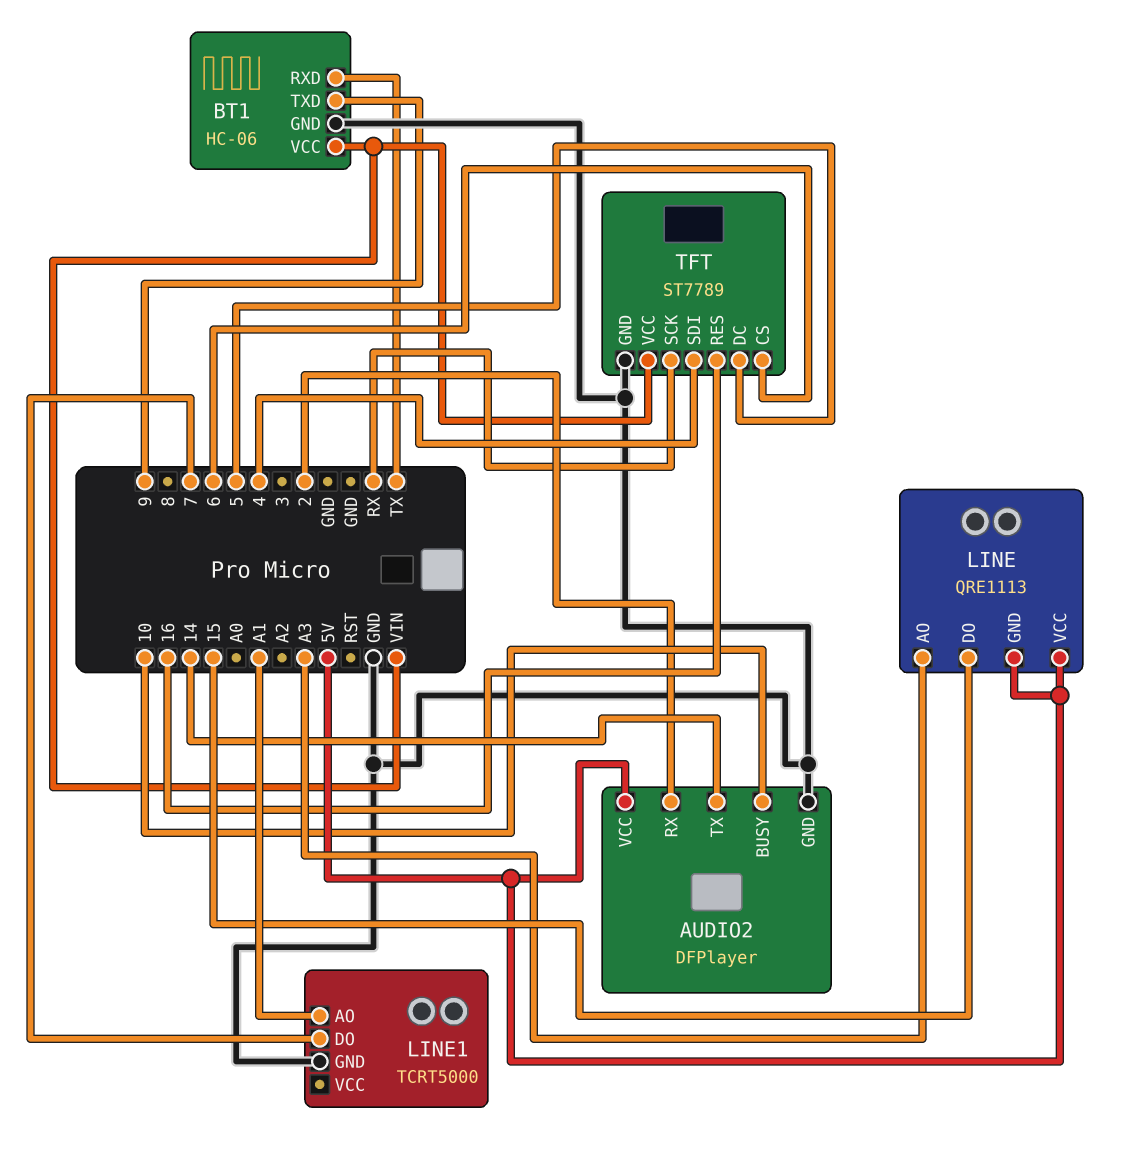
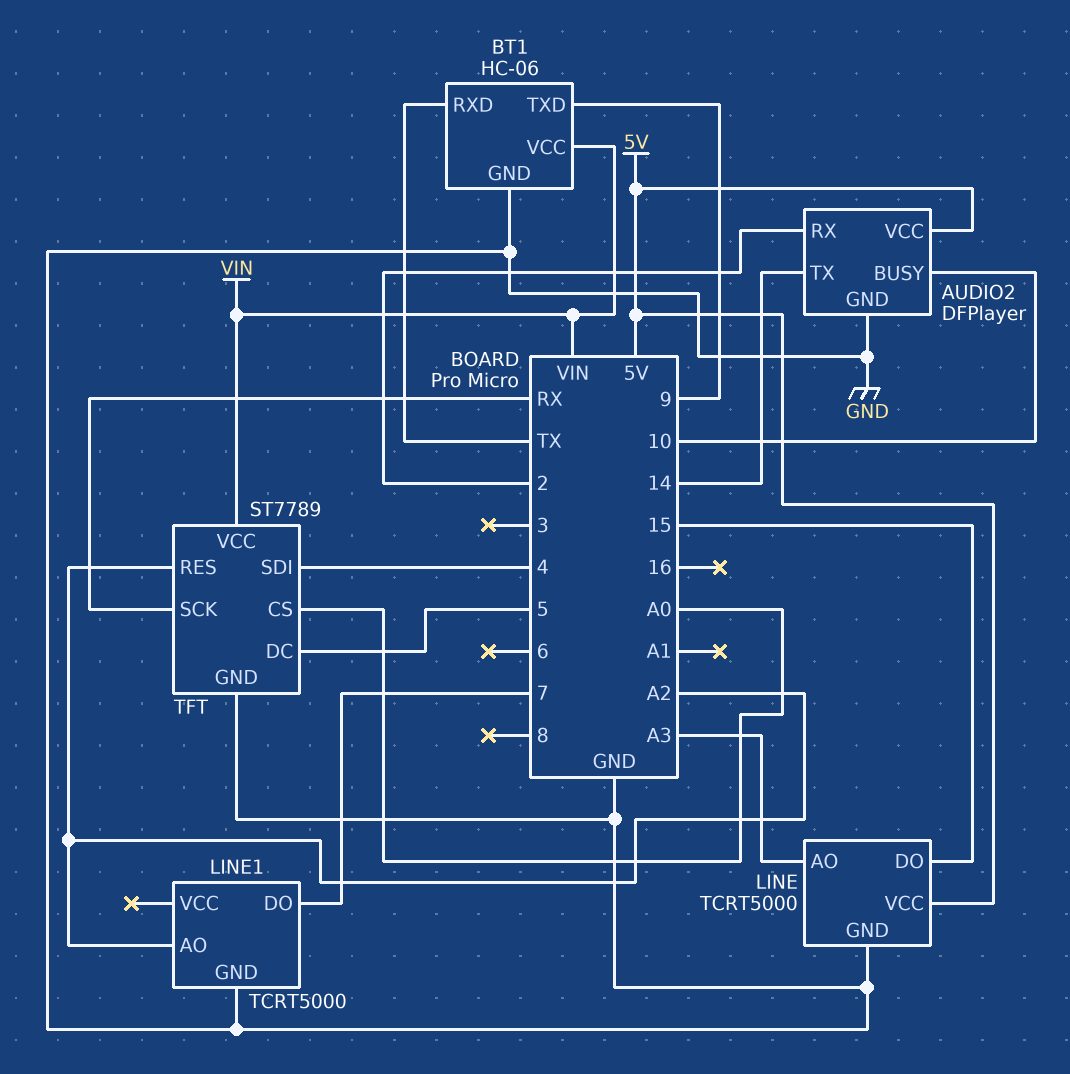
LINE: QRE1113 -> TCRT5000
LINE pin GND: 5V -> GND
LINE1 pin AO: A1 -> A2
TFT pin CS: 6 -> A0
TFT pin RES: 16 -> A2

